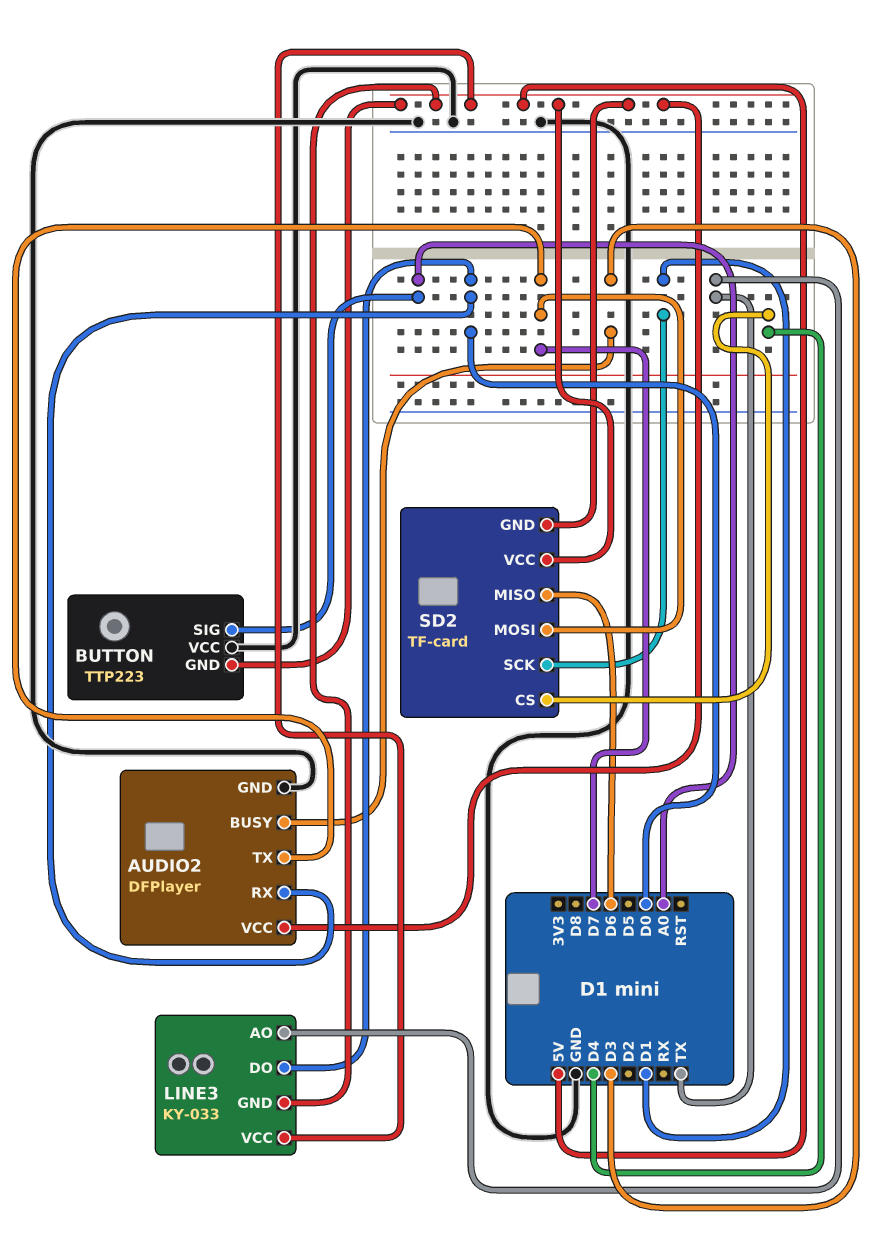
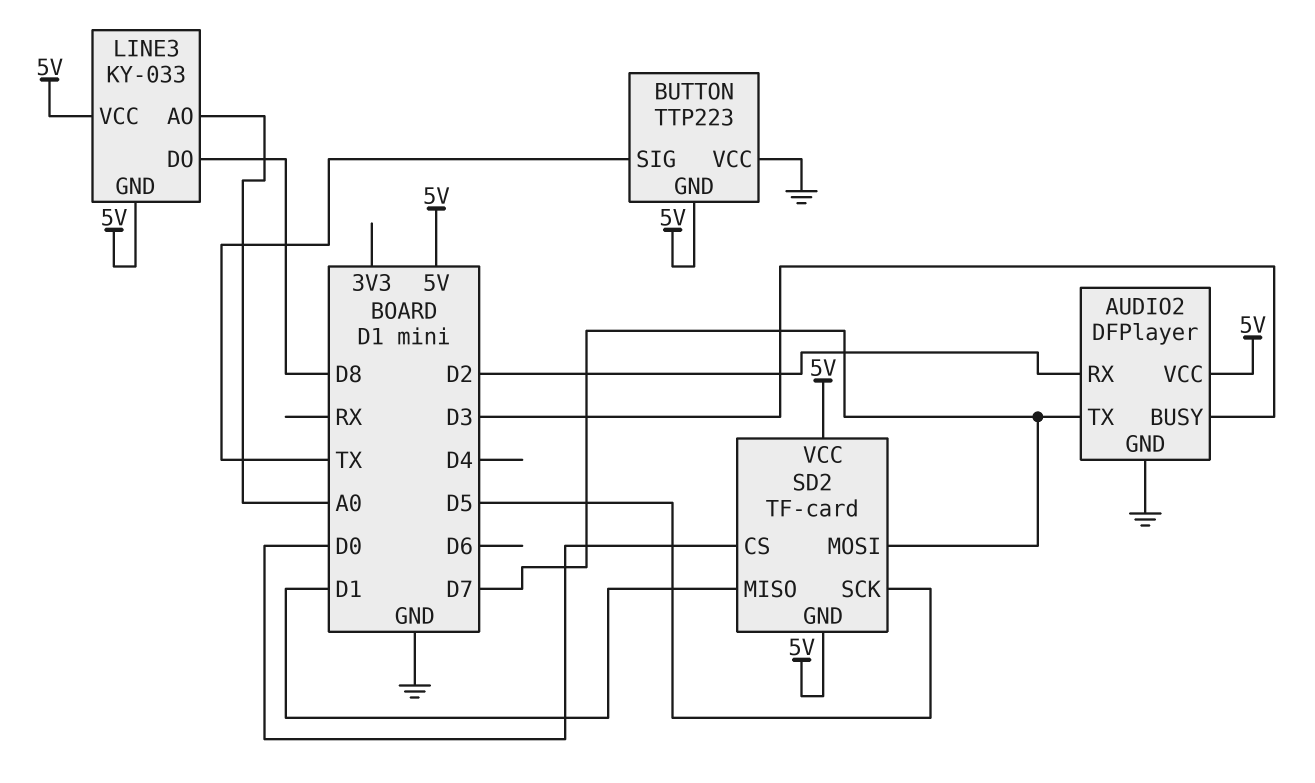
AUDIO2 pin RX: D0 -> D2
BUTTON pin SIG: A0 -> TX
LINE3 pin AO: TX -> A0
LINE3 pin DO: D0 -> D8
SD2 pin CS: D4 -> D0
SD2 pin MISO: D6 -> D1
SD2 pin SCK: D1 -> D5

